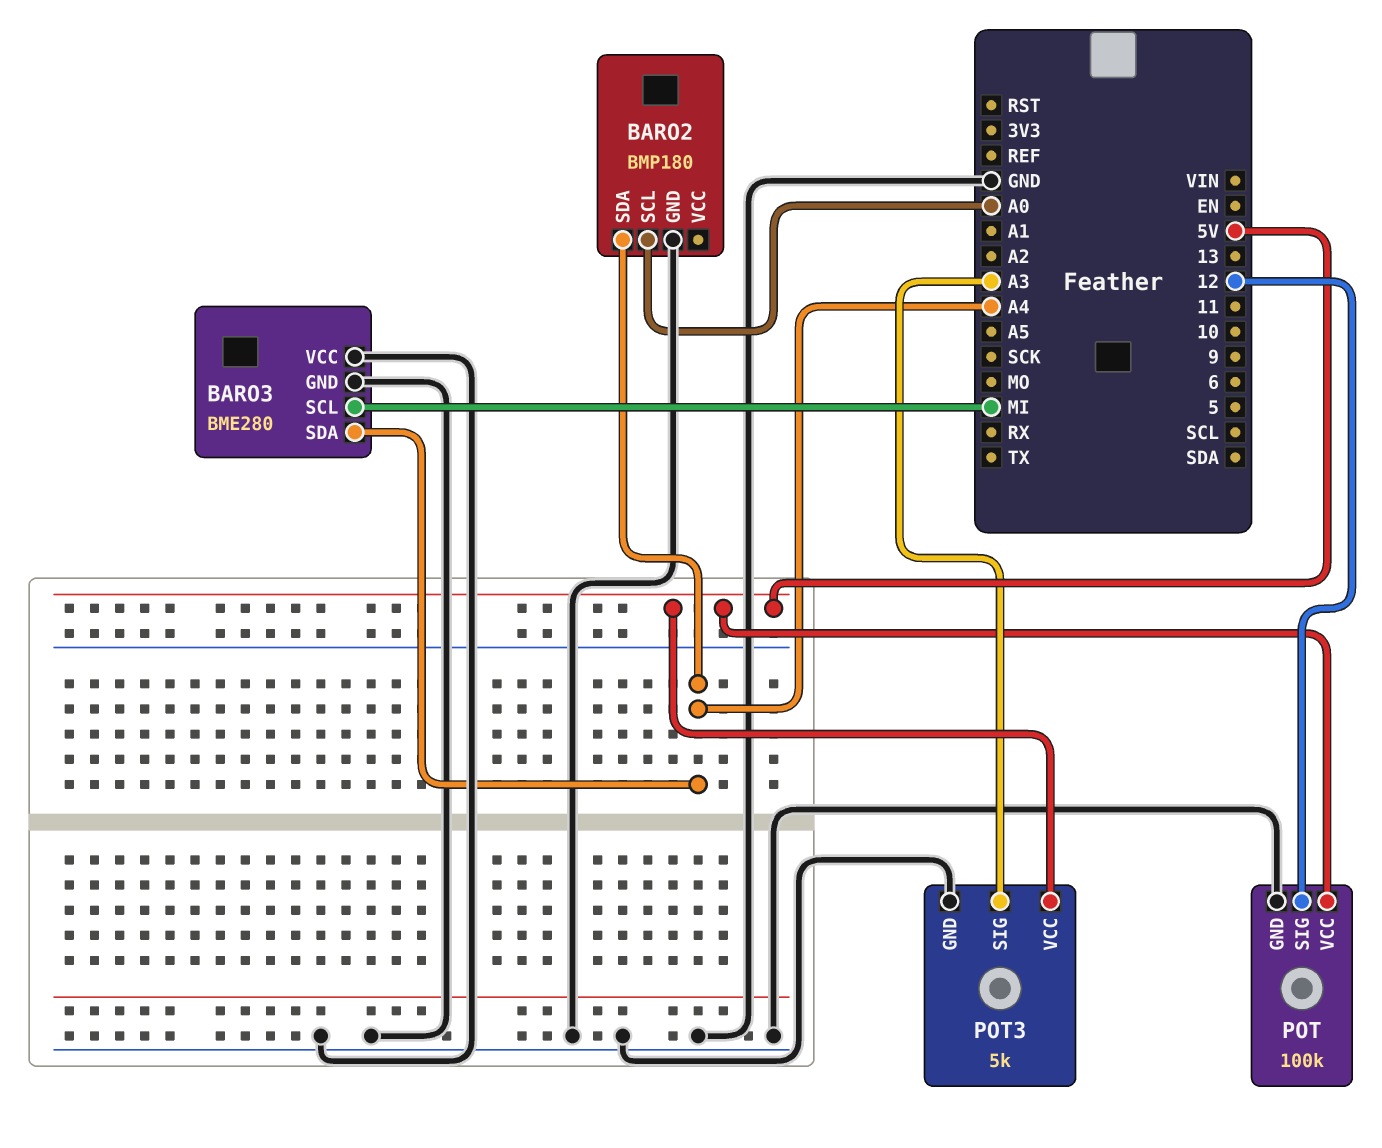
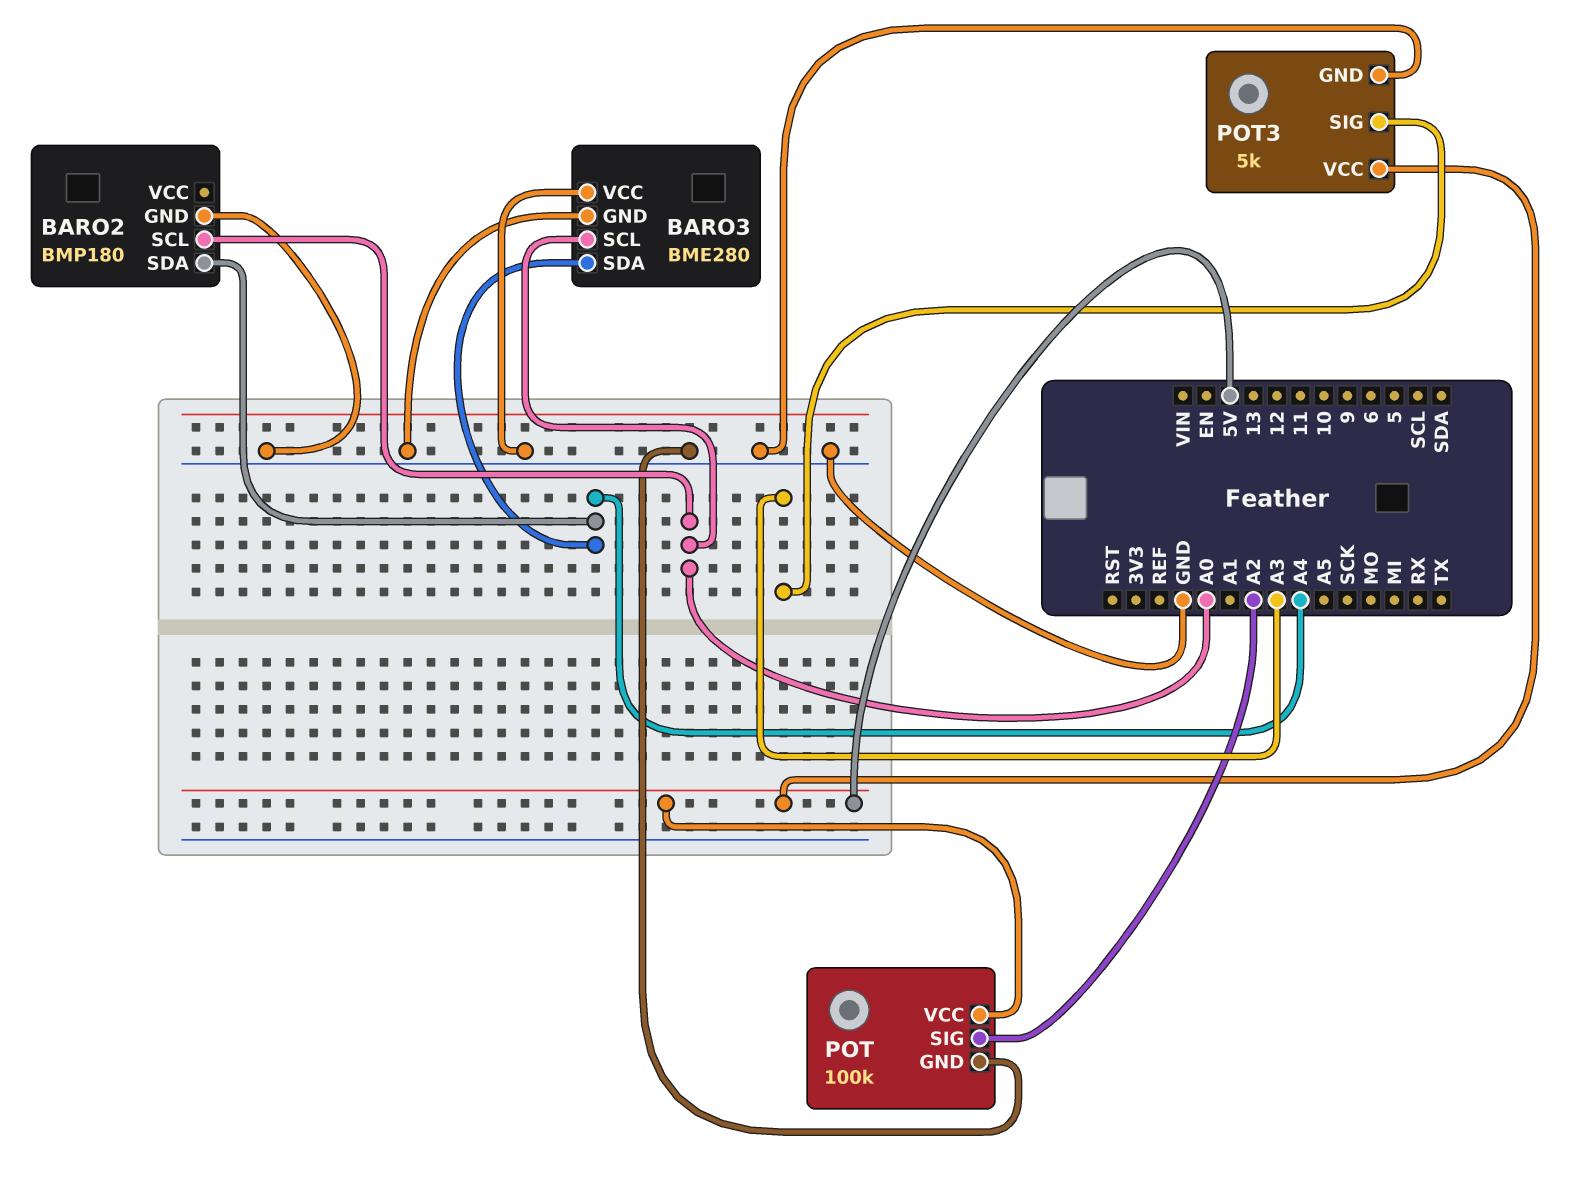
BARO3 pin SCL: MI -> A0
POT pin SIG: 12 -> A2

